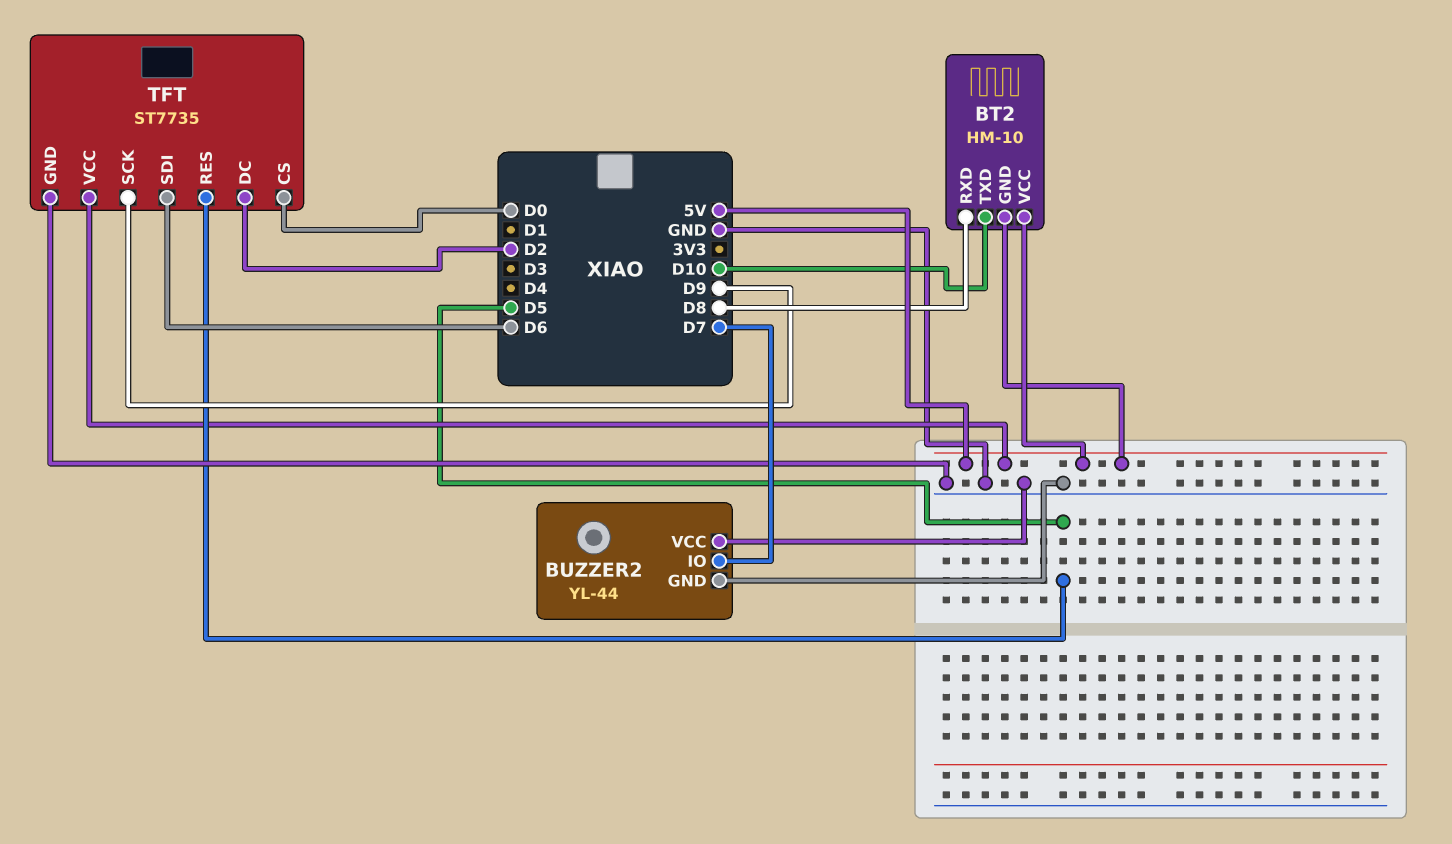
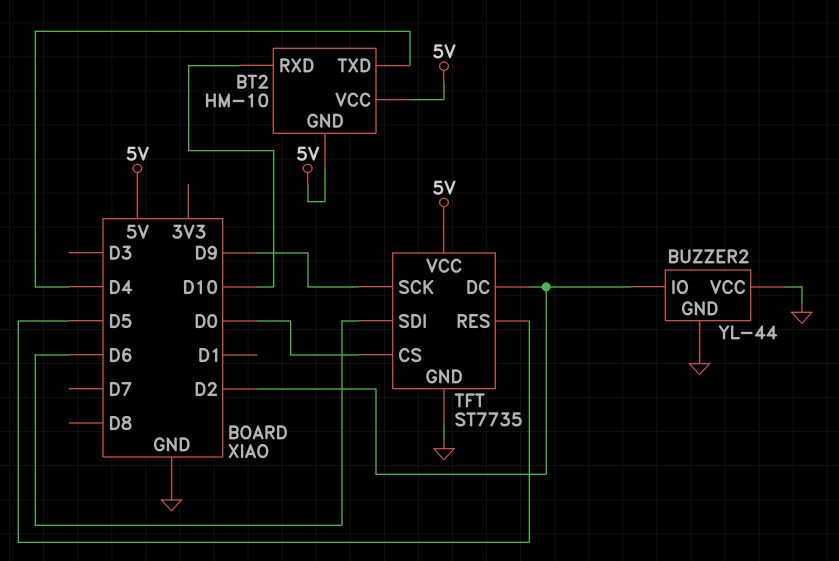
BT2 pin RXD: D8 -> D10
BT2 pin TXD: D10 -> D4
BUZZER2 pin IO: D7 -> D2

